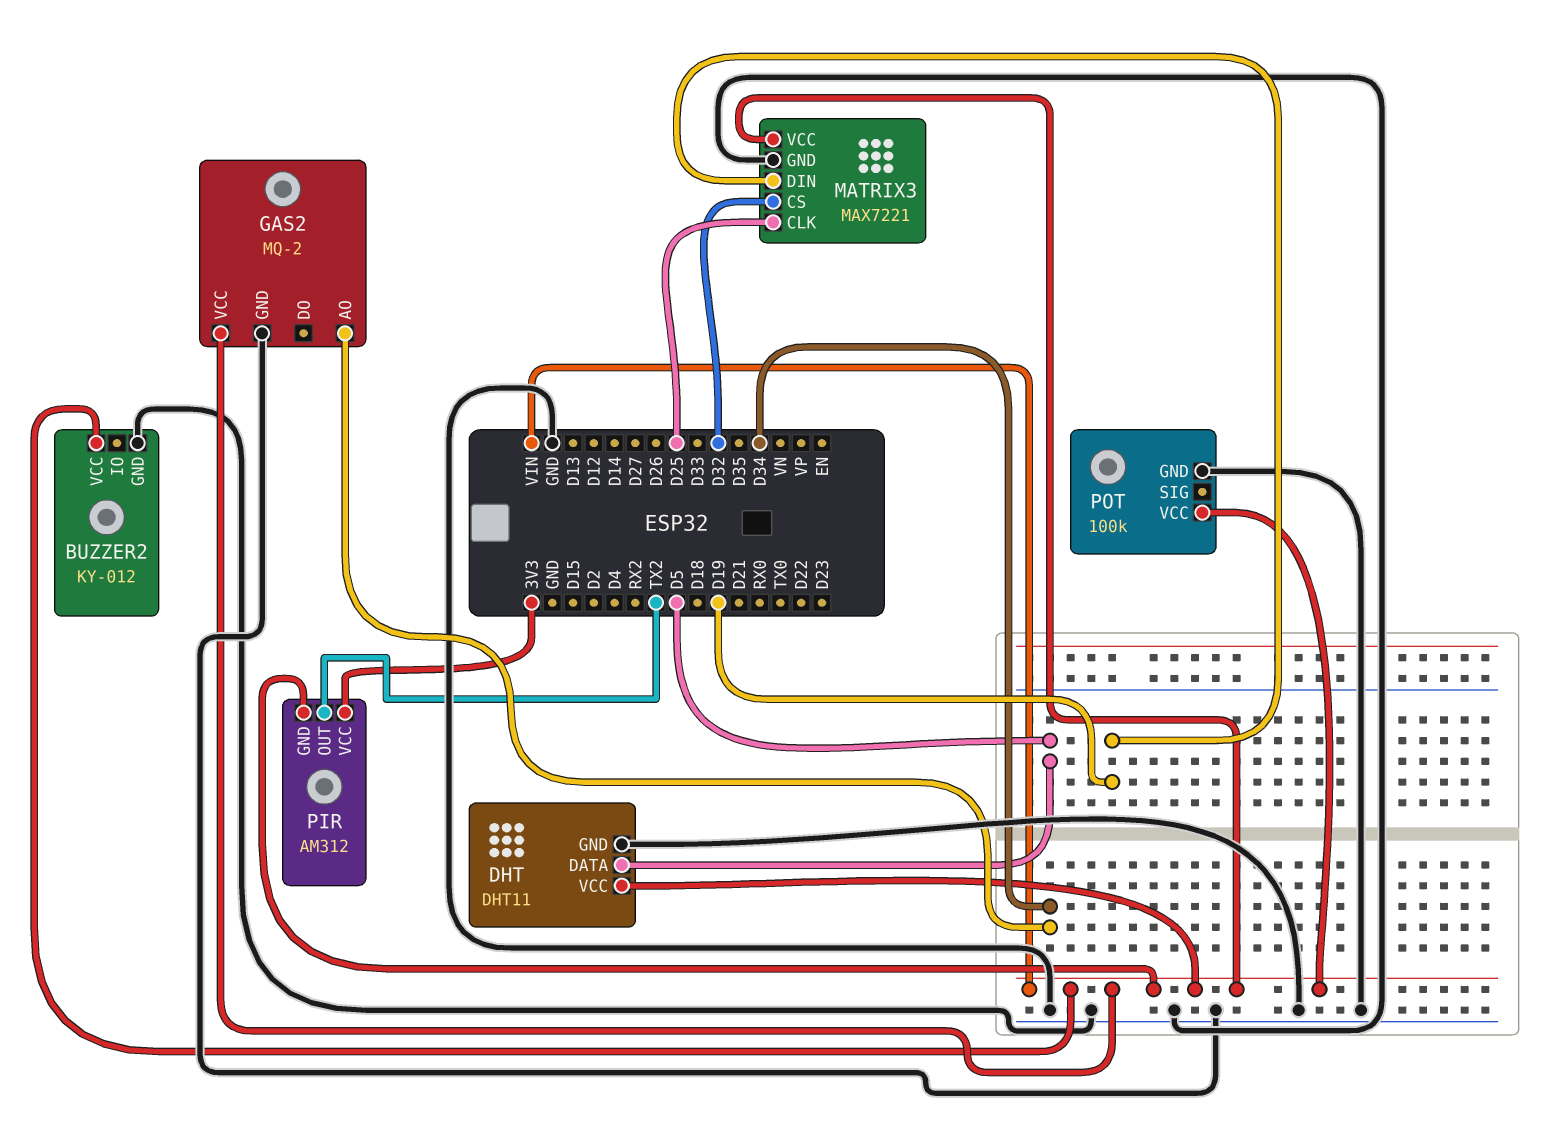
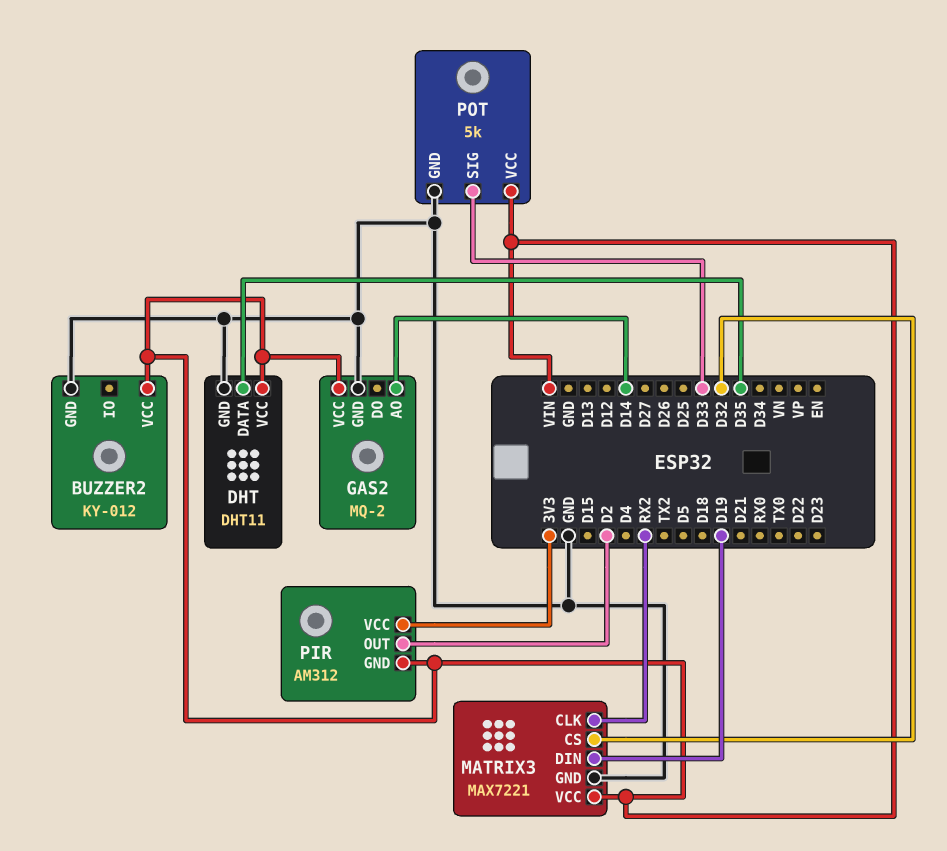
DHT pin DATA: D5 -> D35
GAS2 pin AO: D34 -> D14
MATRIX3 pin CLK: D25 -> RX2
PIR pin OUT: TX2 -> D2
POT: 100k -> 5k
POT pin SIG: none -> D33

